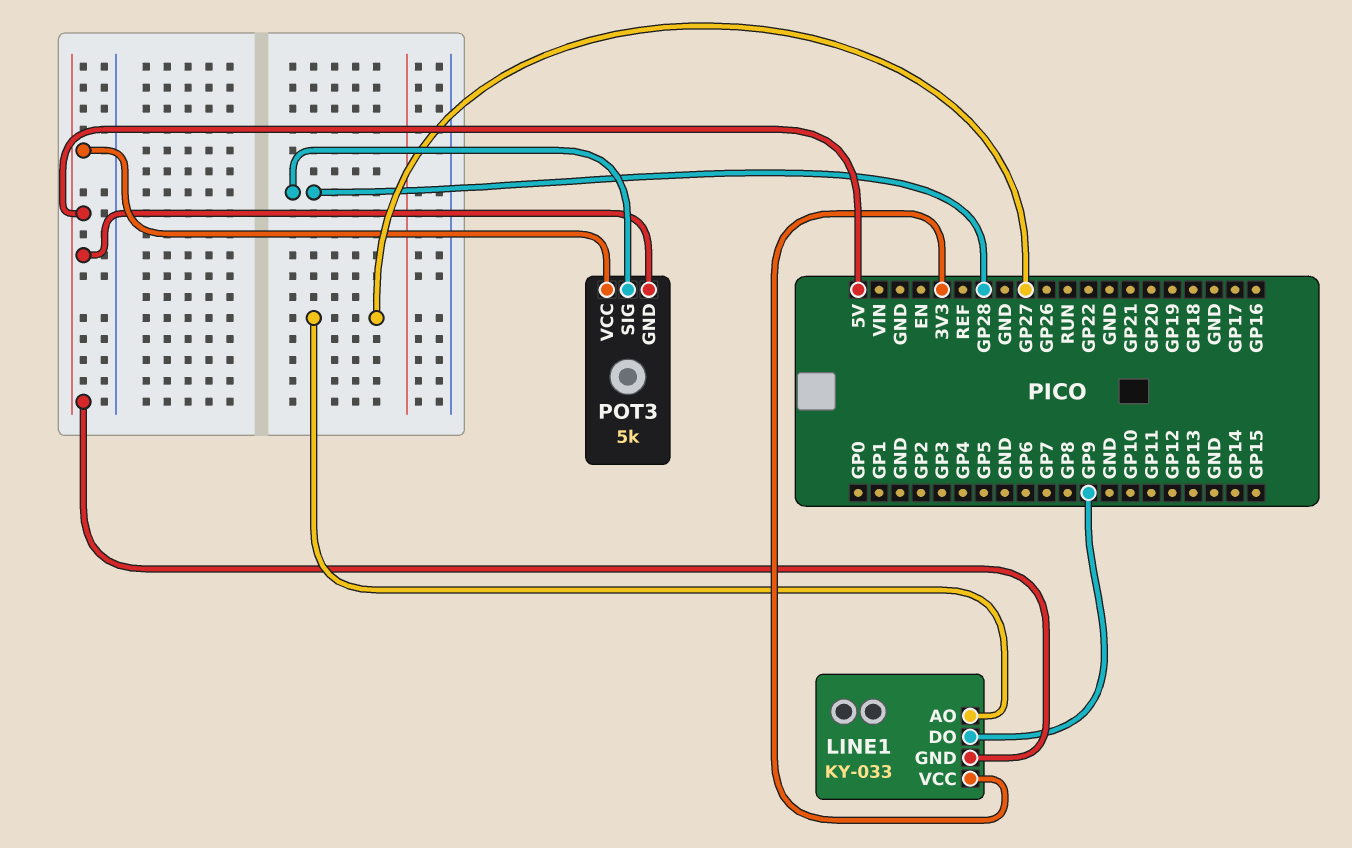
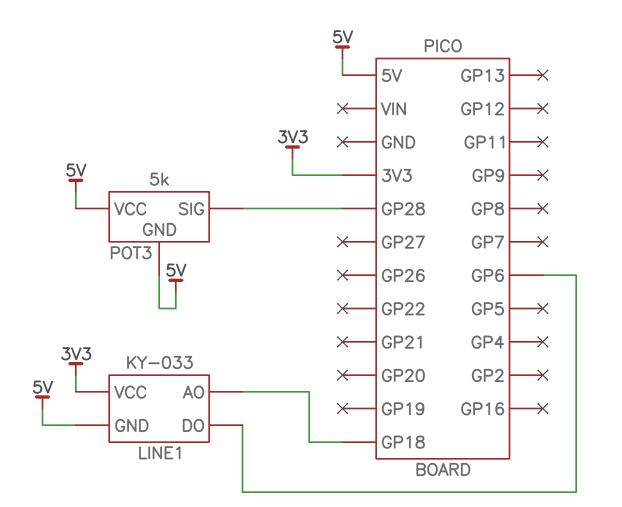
LINE1 pin AO: GP27 -> GP18
LINE1 pin DO: GP9 -> GP6

